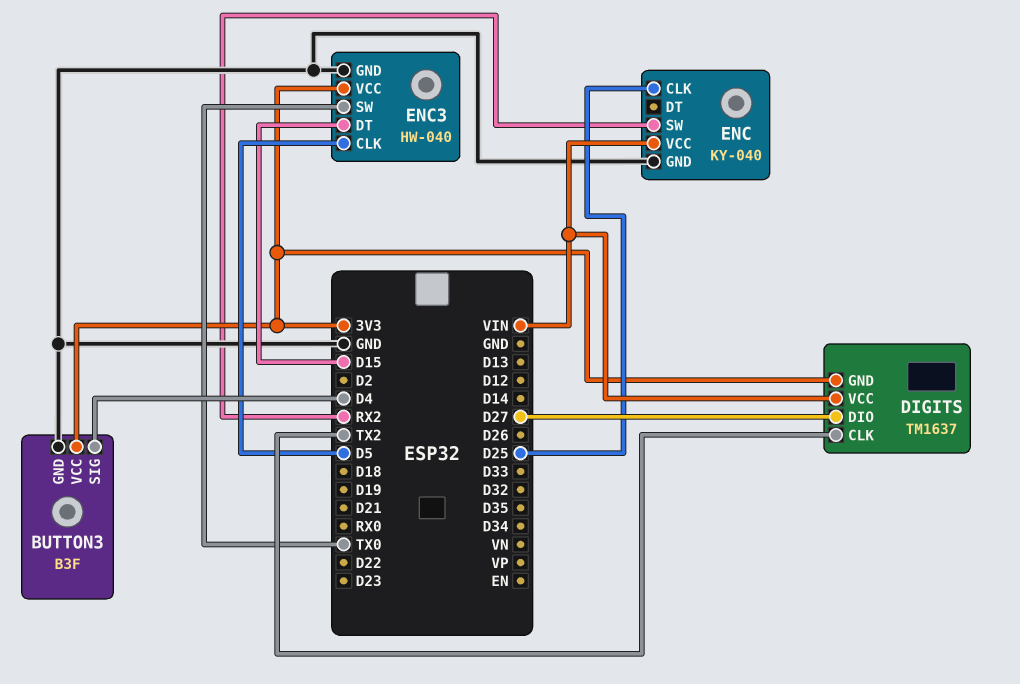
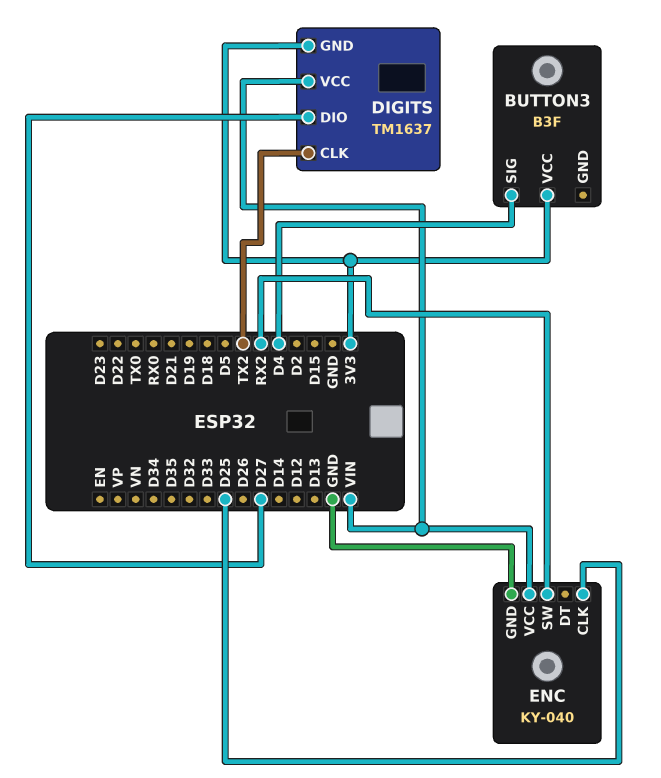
BUTTON3 pin GND: GND -> none
ENC3: HW-040 -> none
ENC3 pin CLK: D5 -> none
ENC3 pin DT: D15 -> none
ENC3 pin GND: GND -> none
ENC3 pin SW: TX0 -> none
ENC3 pin VCC: 3V3 -> none

